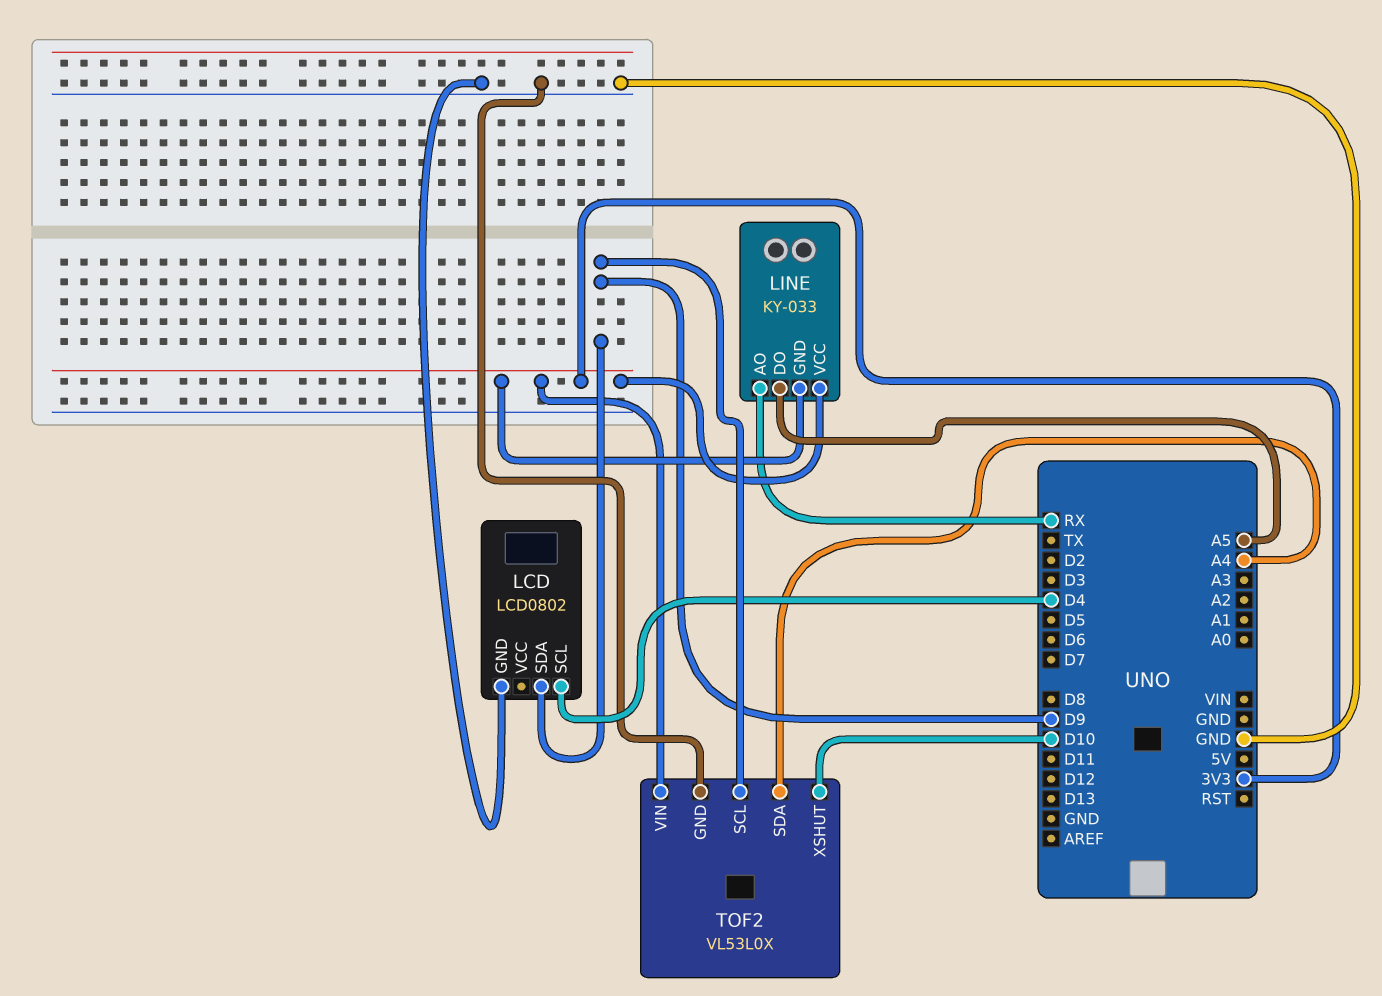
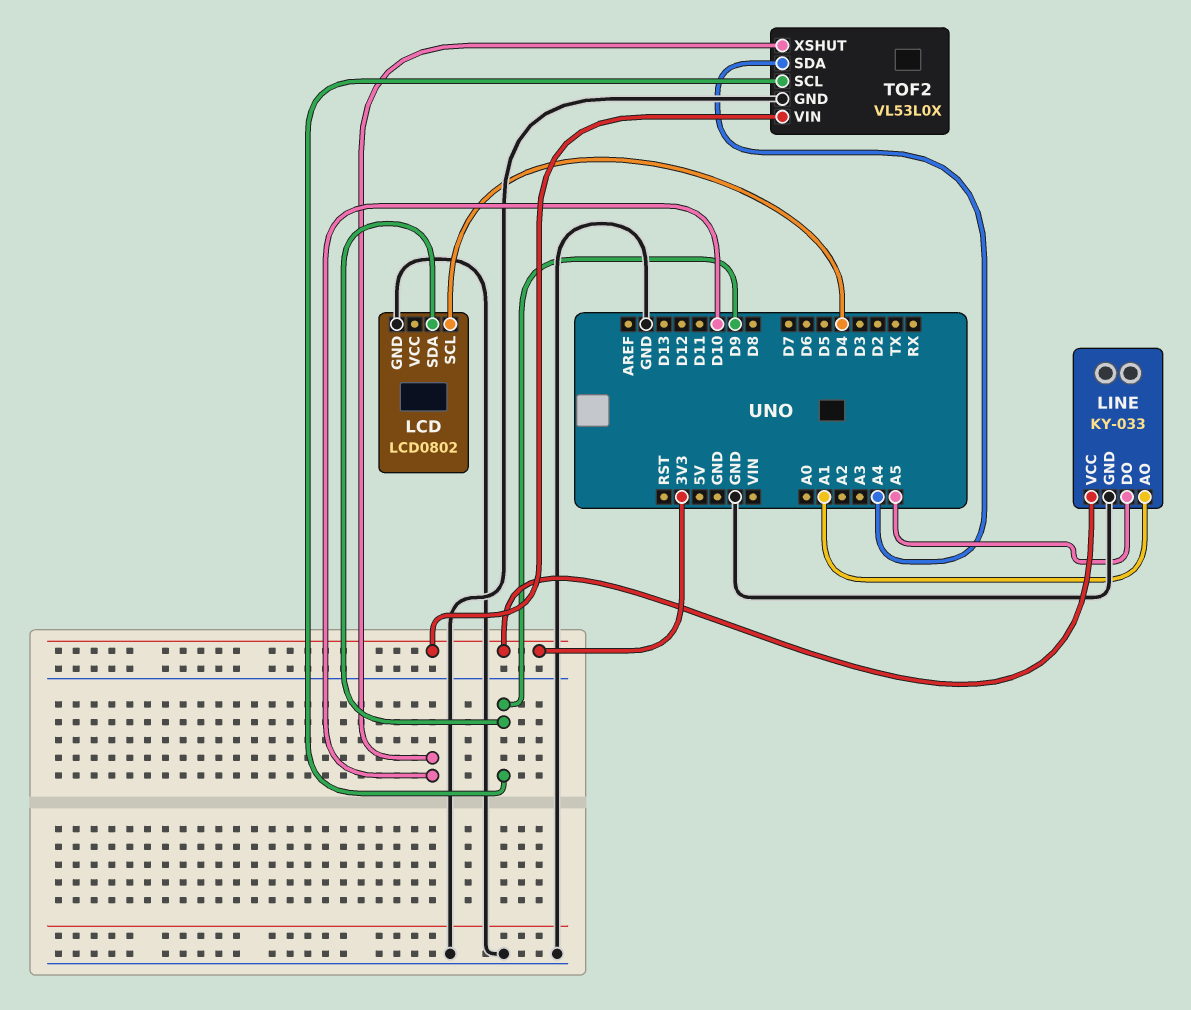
LINE pin AO: RX -> A1
LINE pin GND: 3V3 -> GND

